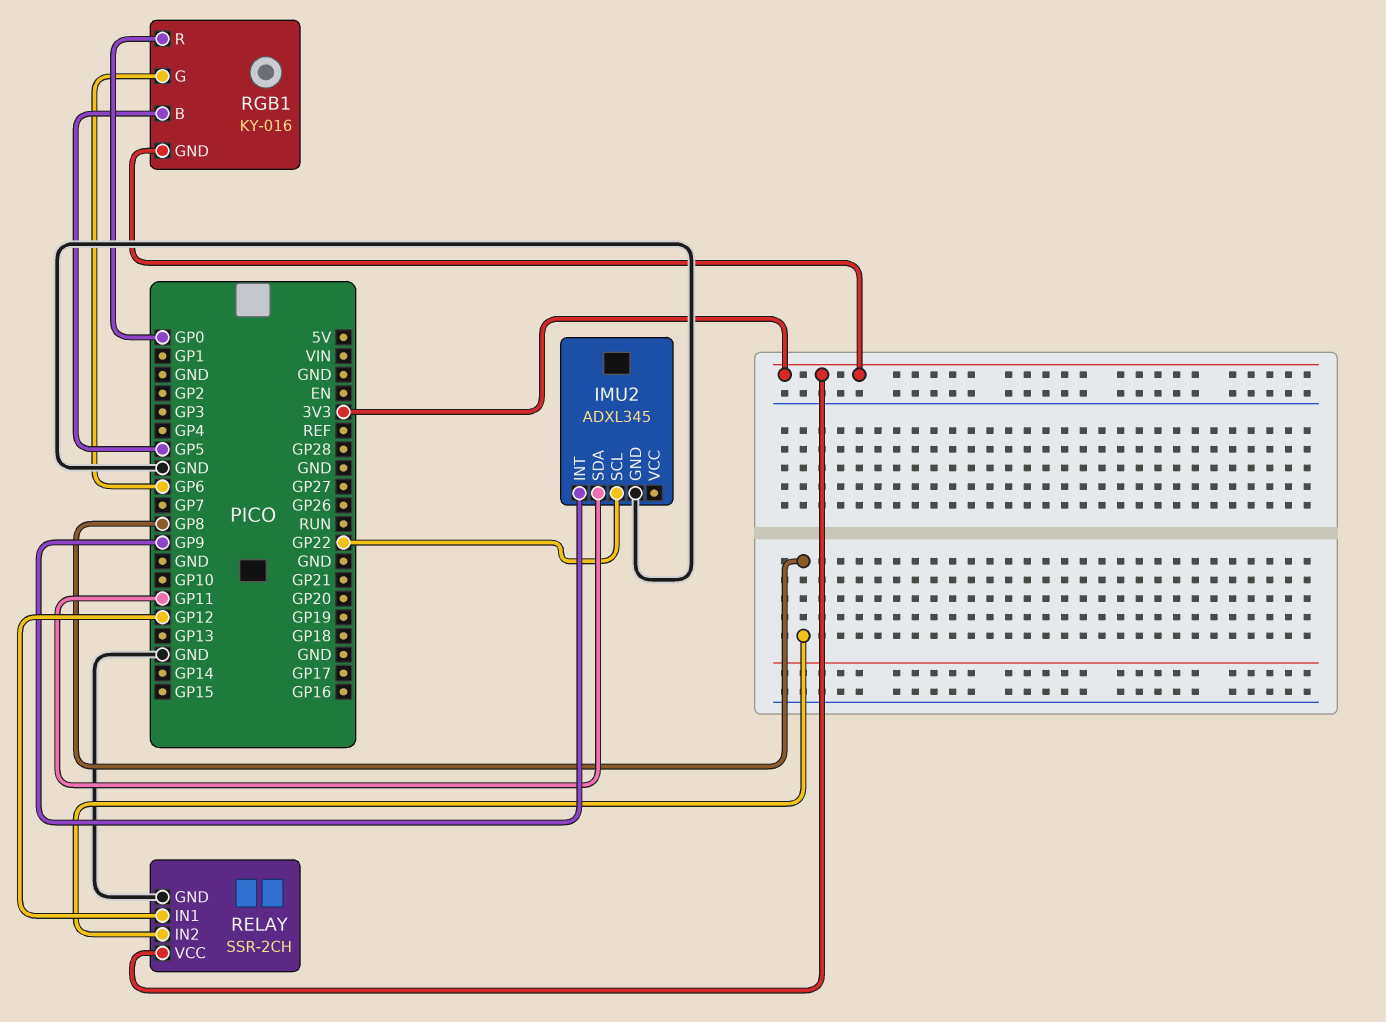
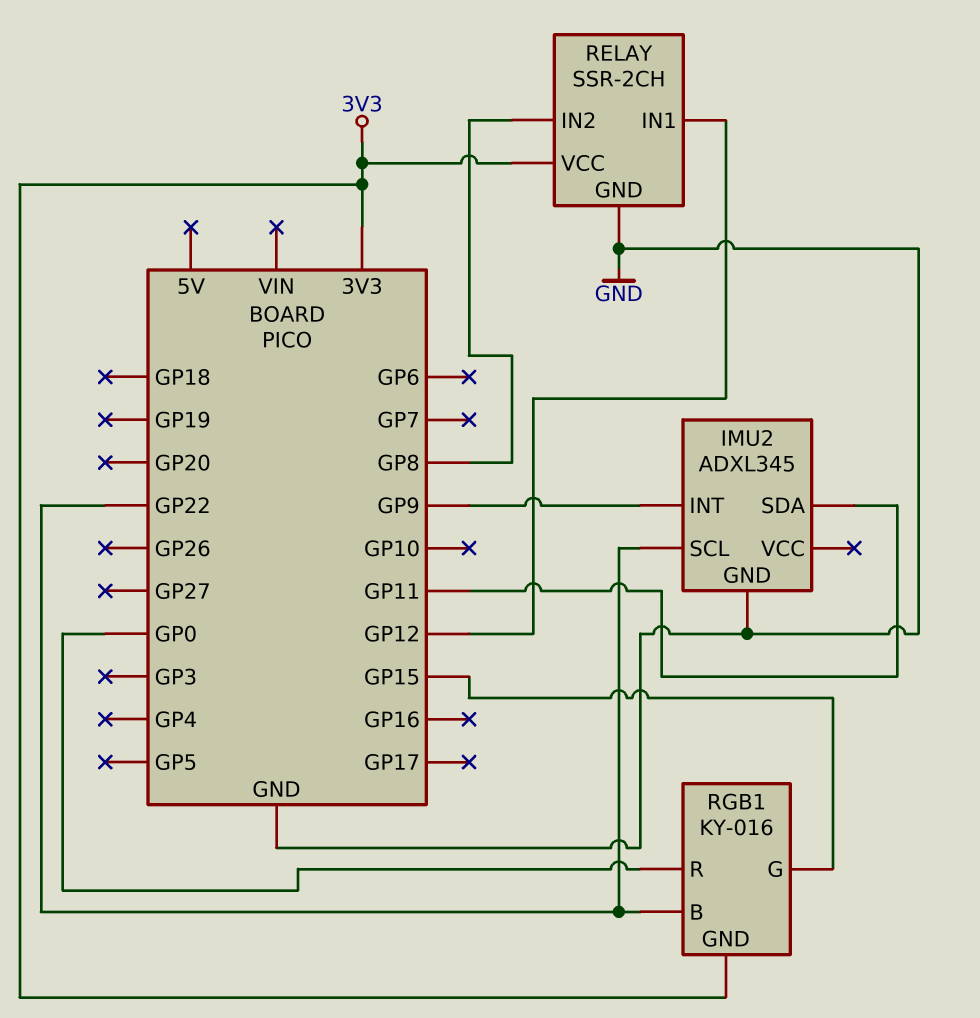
RGB1 pin B: GP5 -> GP22
RGB1 pin G: GP6 -> GP15

